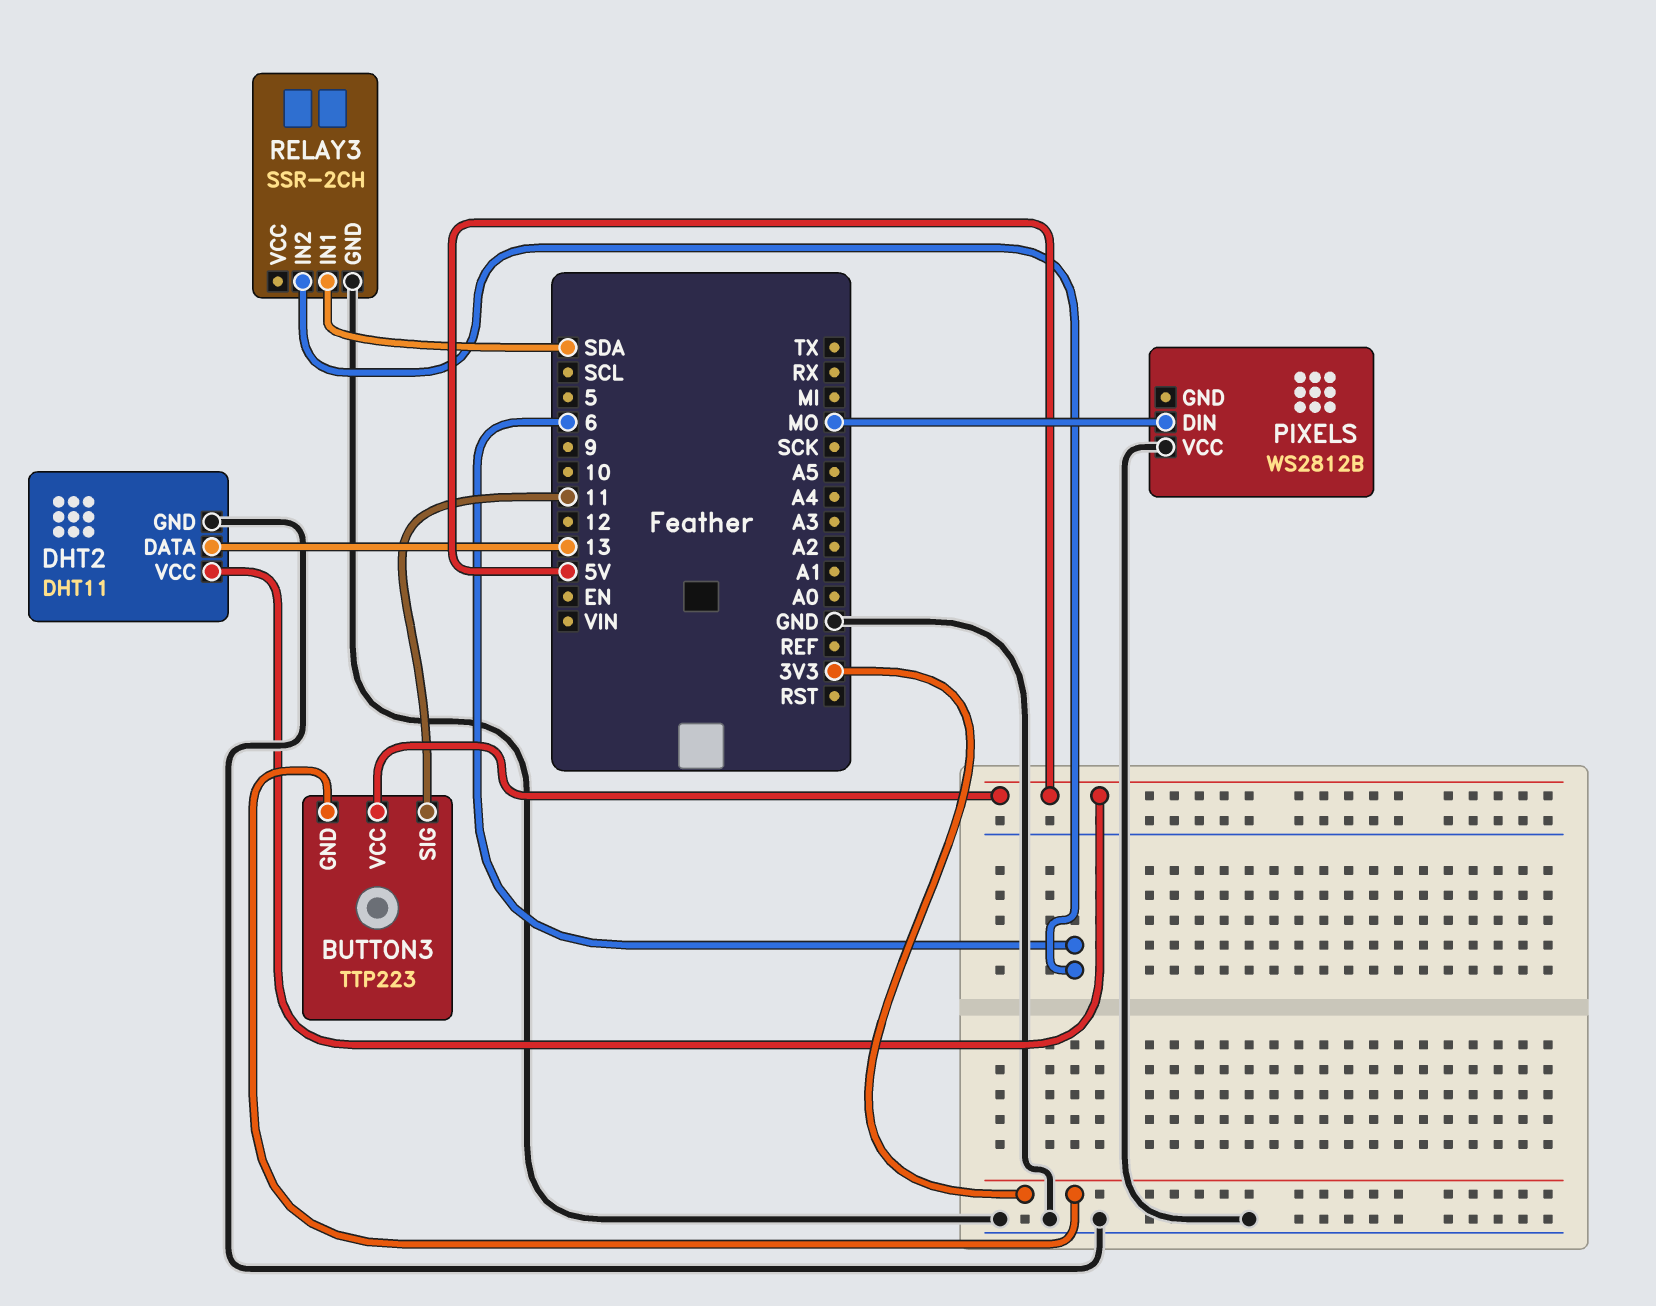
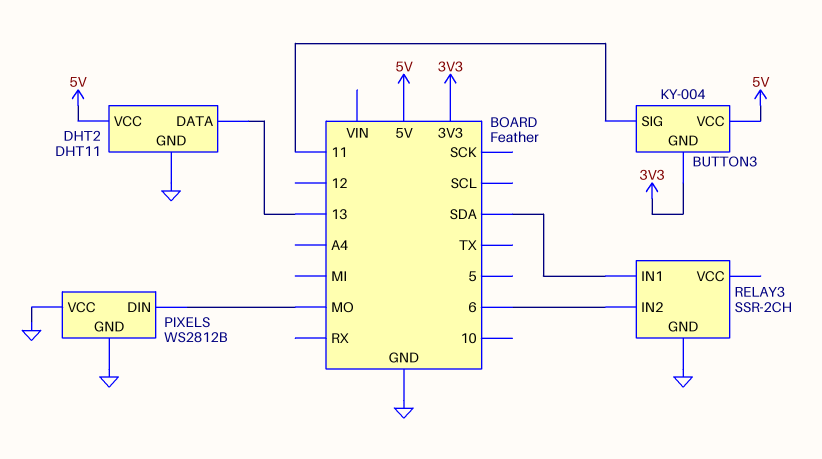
BUTTON3: TTP223 -> KY-004
PIXELS pin GND: none -> GND

